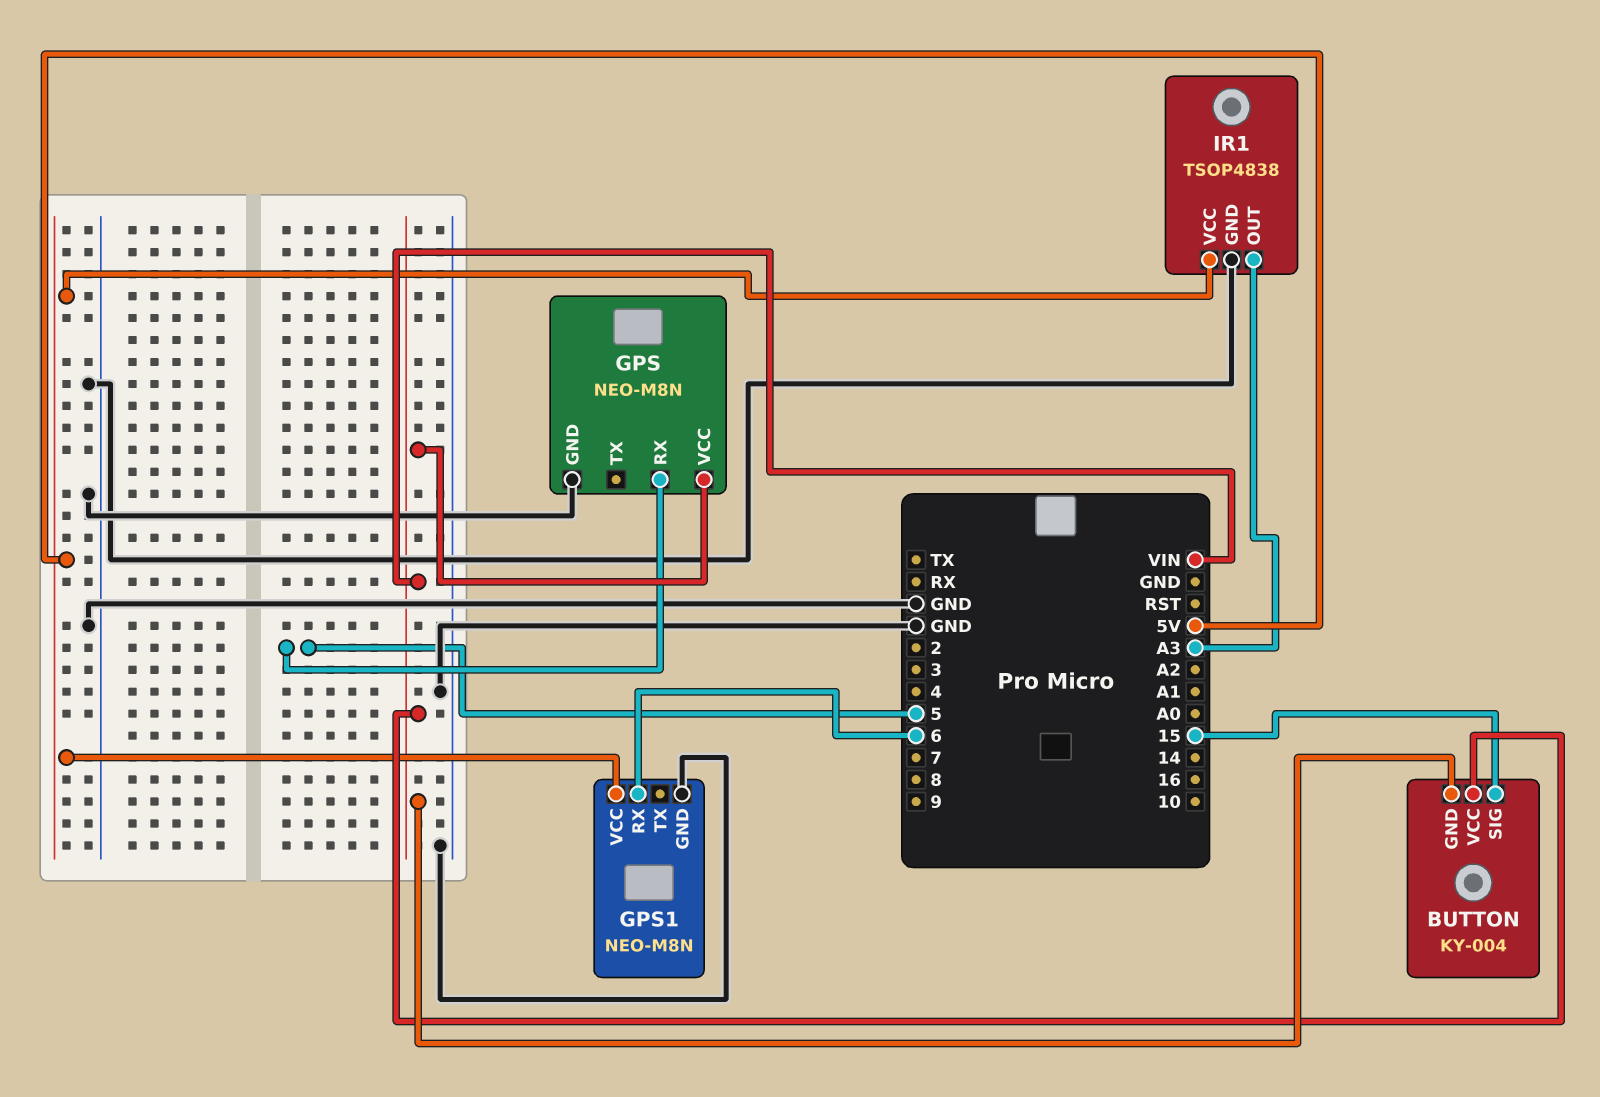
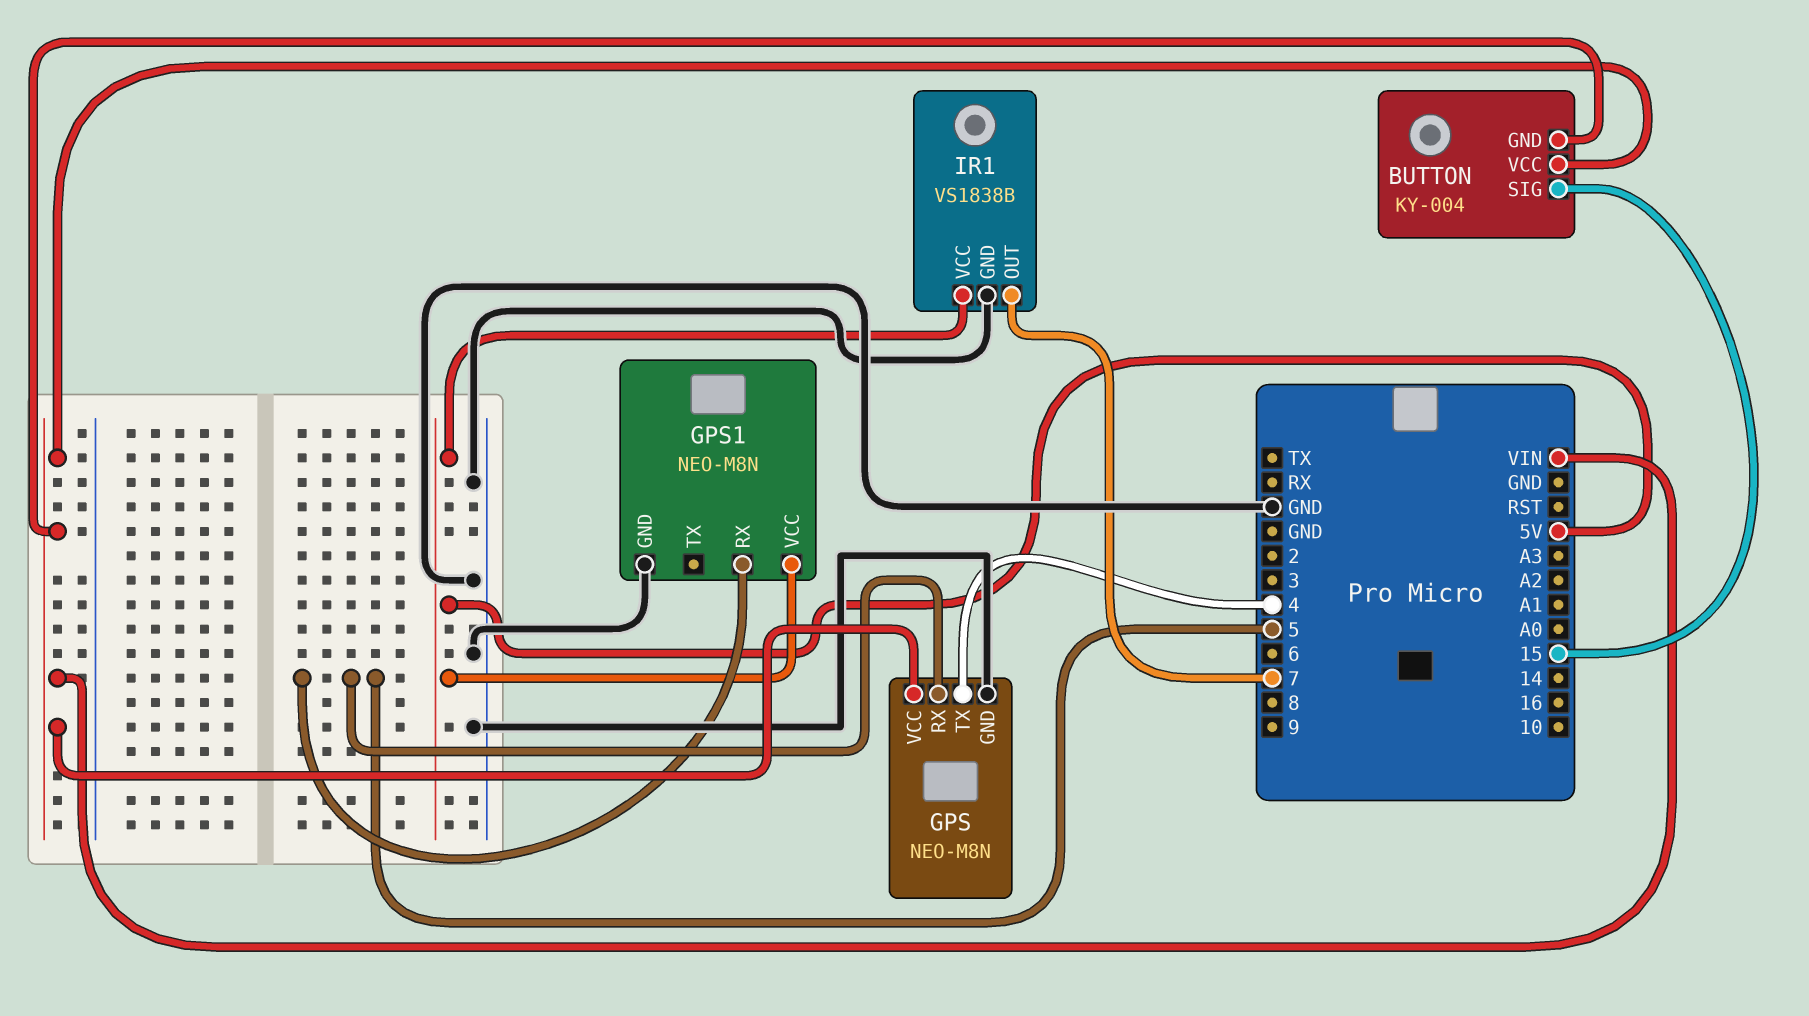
GPS pin TX: none -> 4
GPS1 pin RX: 6 -> 5
IR1: TSOP4838 -> VS1838B
IR1 pin OUT: A3 -> 7

